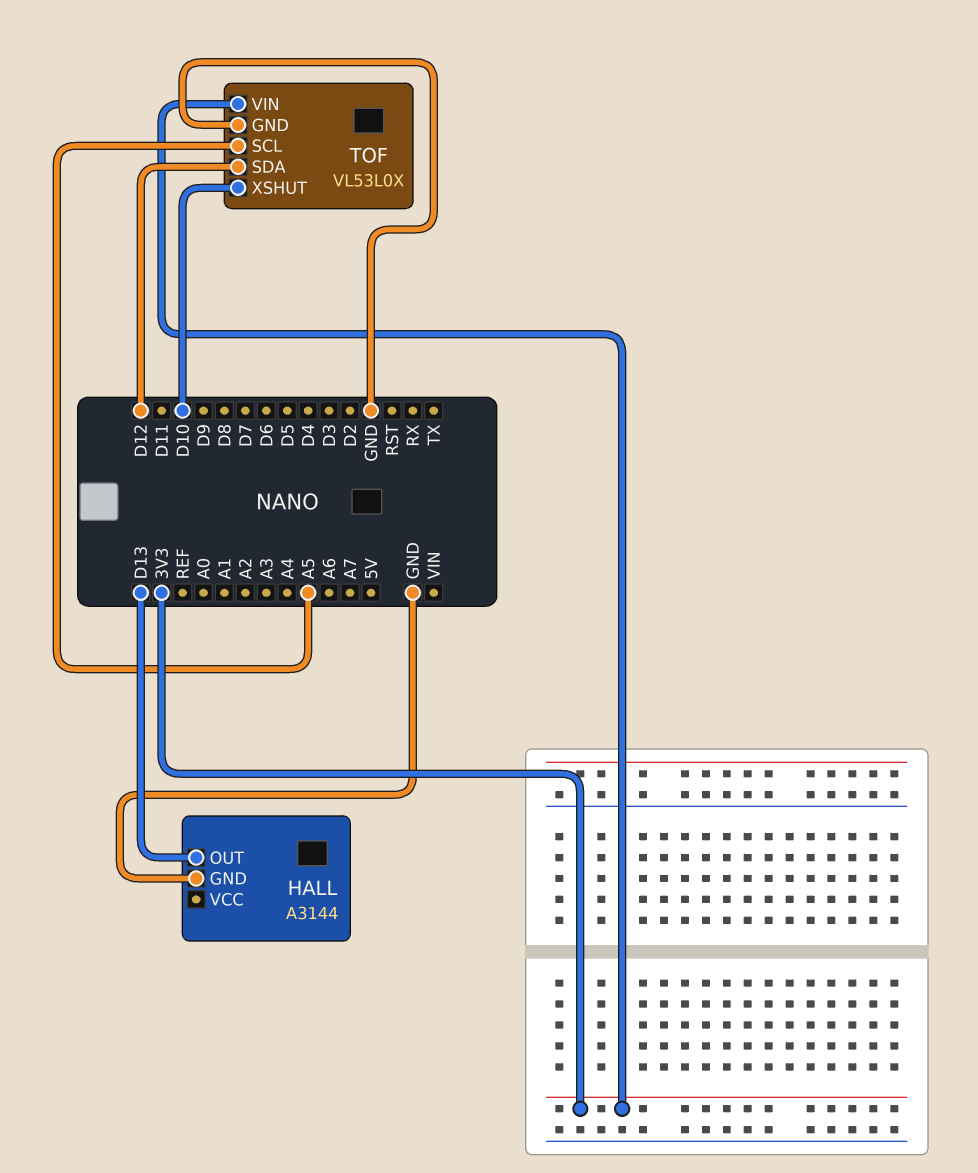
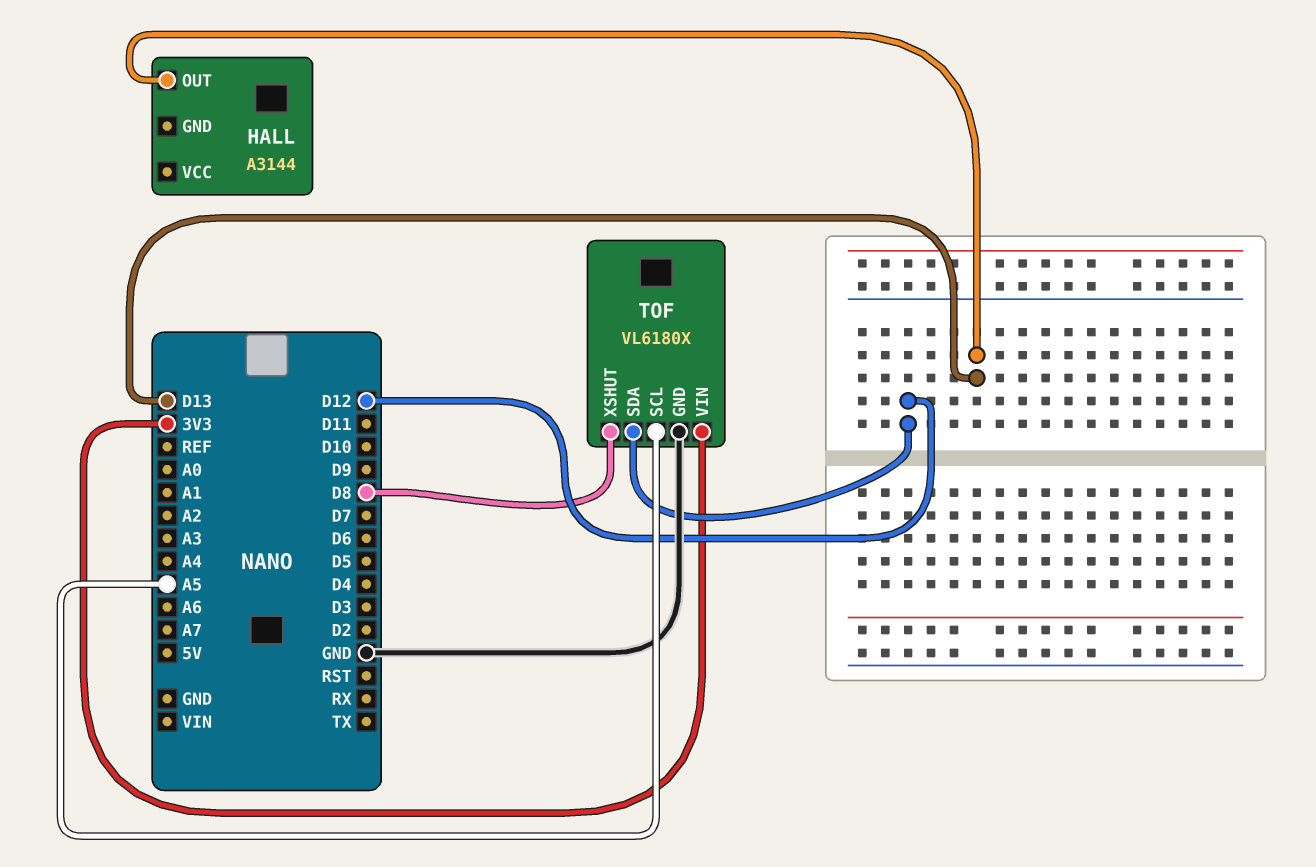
HALL pin GND: GND -> none
TOF: VL53L0X -> VL6180X
TOF pin XSHUT: D10 -> D8

